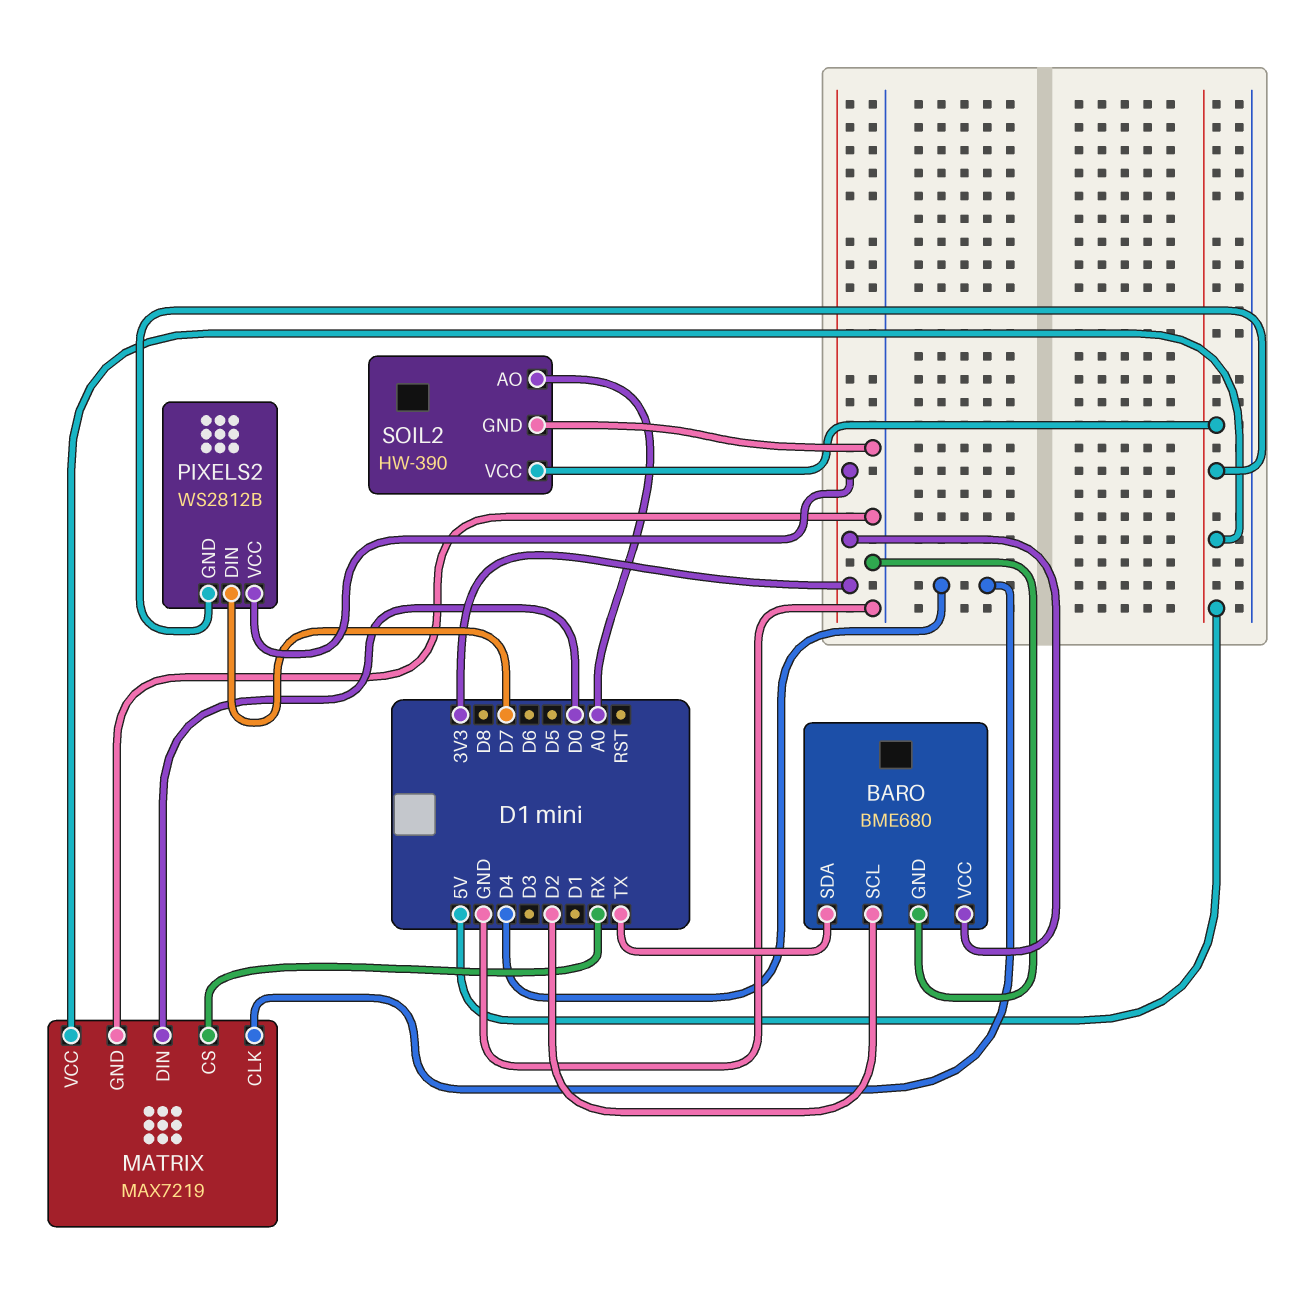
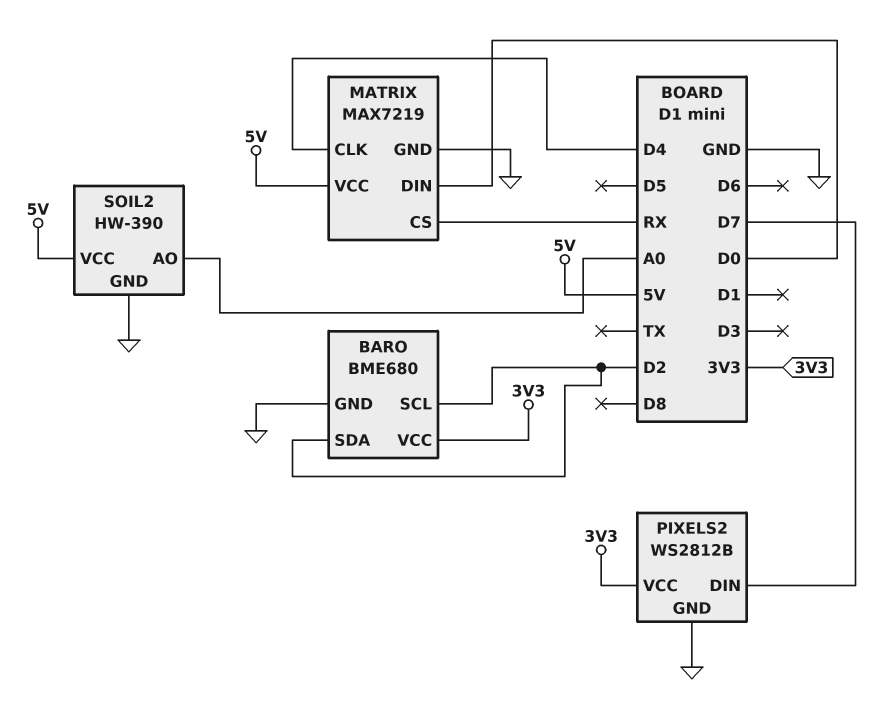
BARO pin SDA: TX -> D2
PIXELS2 pin GND: 5V -> GND

